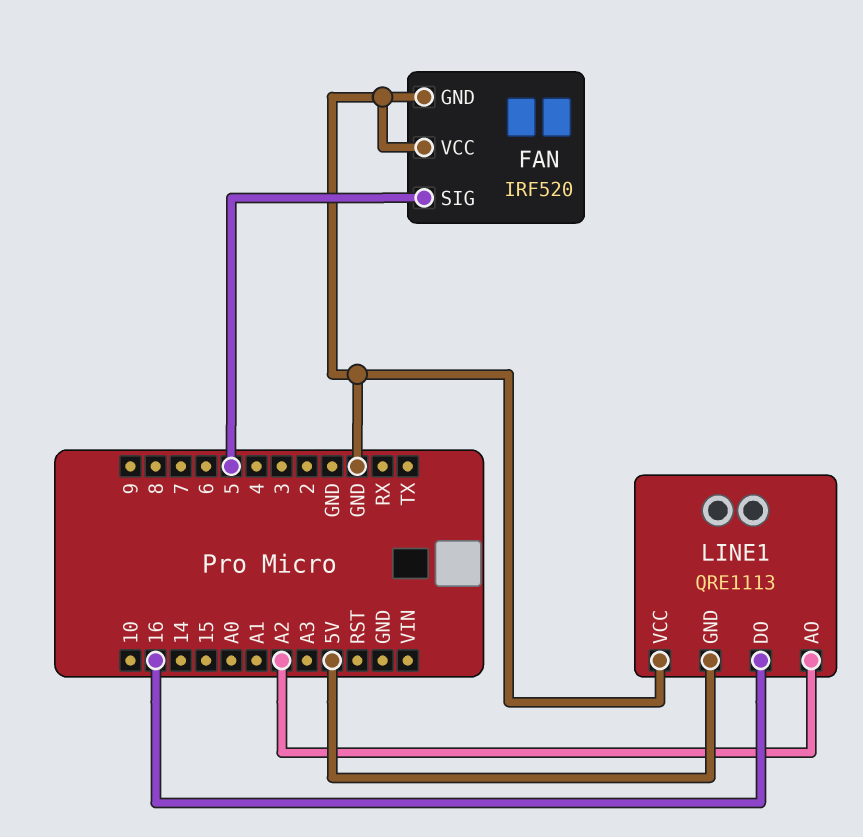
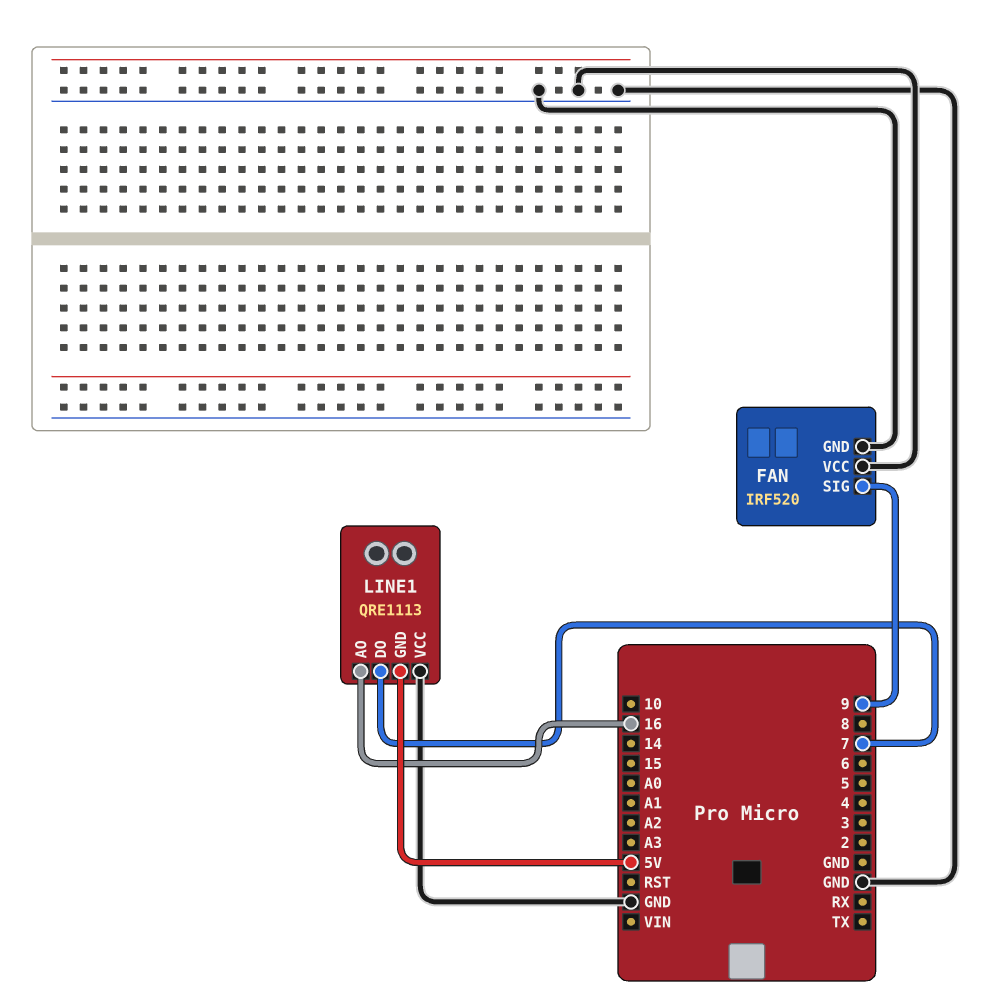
FAN pin SIG: 5 -> 9
LINE1 pin AO: A2 -> 16
LINE1 pin DO: 16 -> 7

